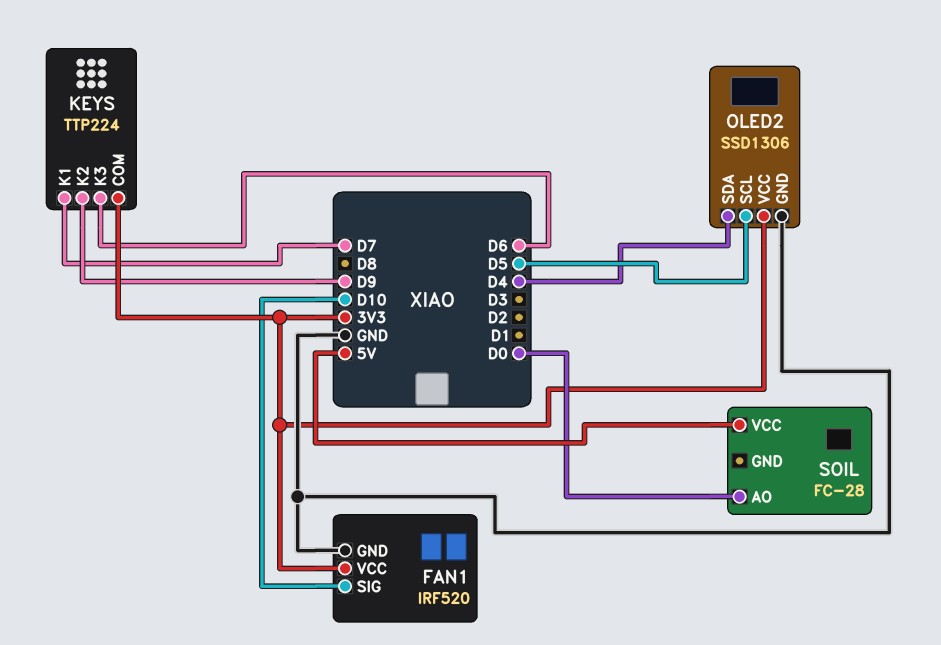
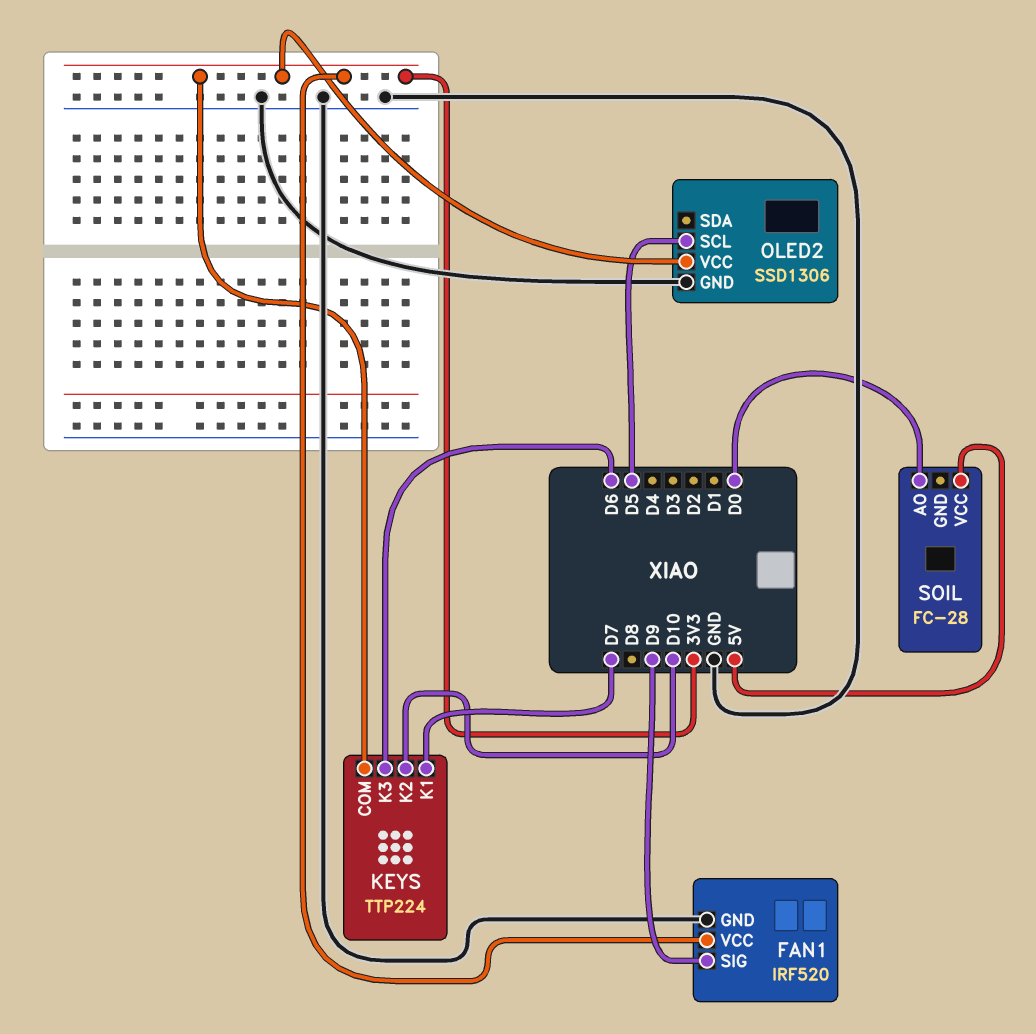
FAN1 pin SIG: D10 -> D9
KEYS pin K2: D9 -> D10
OLED2 pin SDA: D4 -> none

